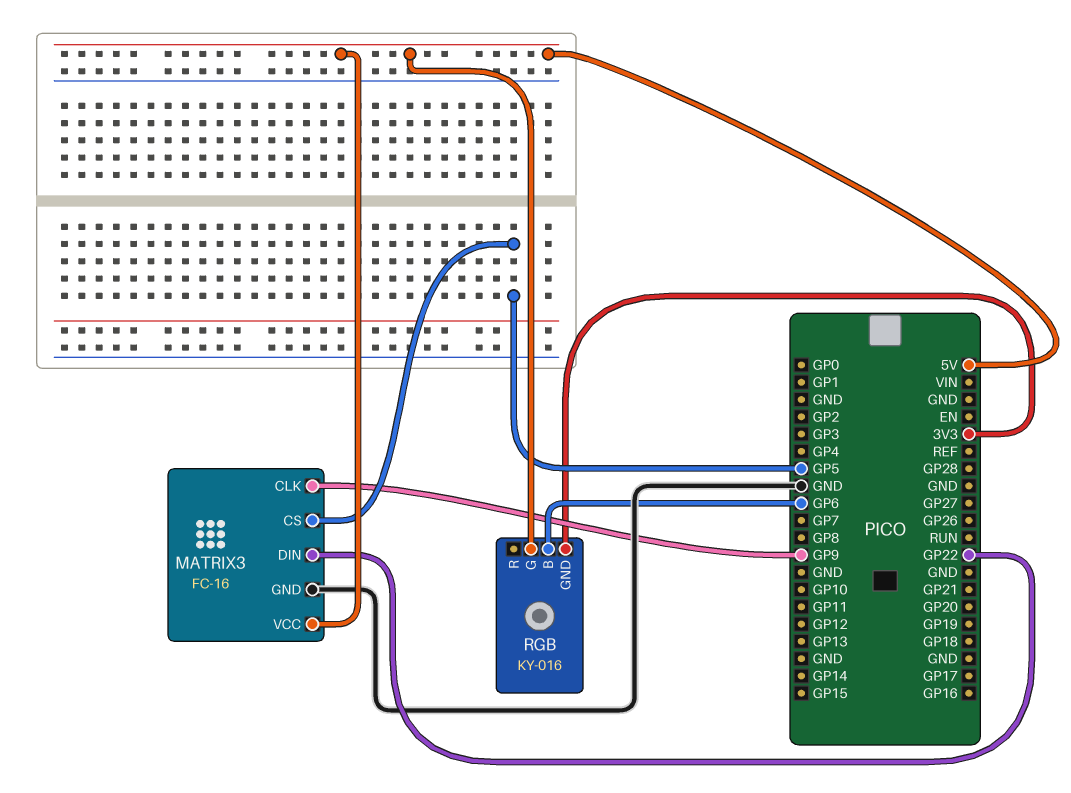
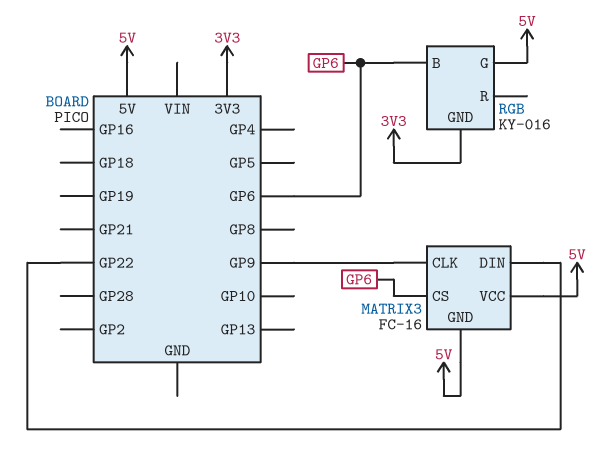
MATRIX3 pin CS: GP5 -> GP6
MATRIX3 pin GND: GND -> 5V

